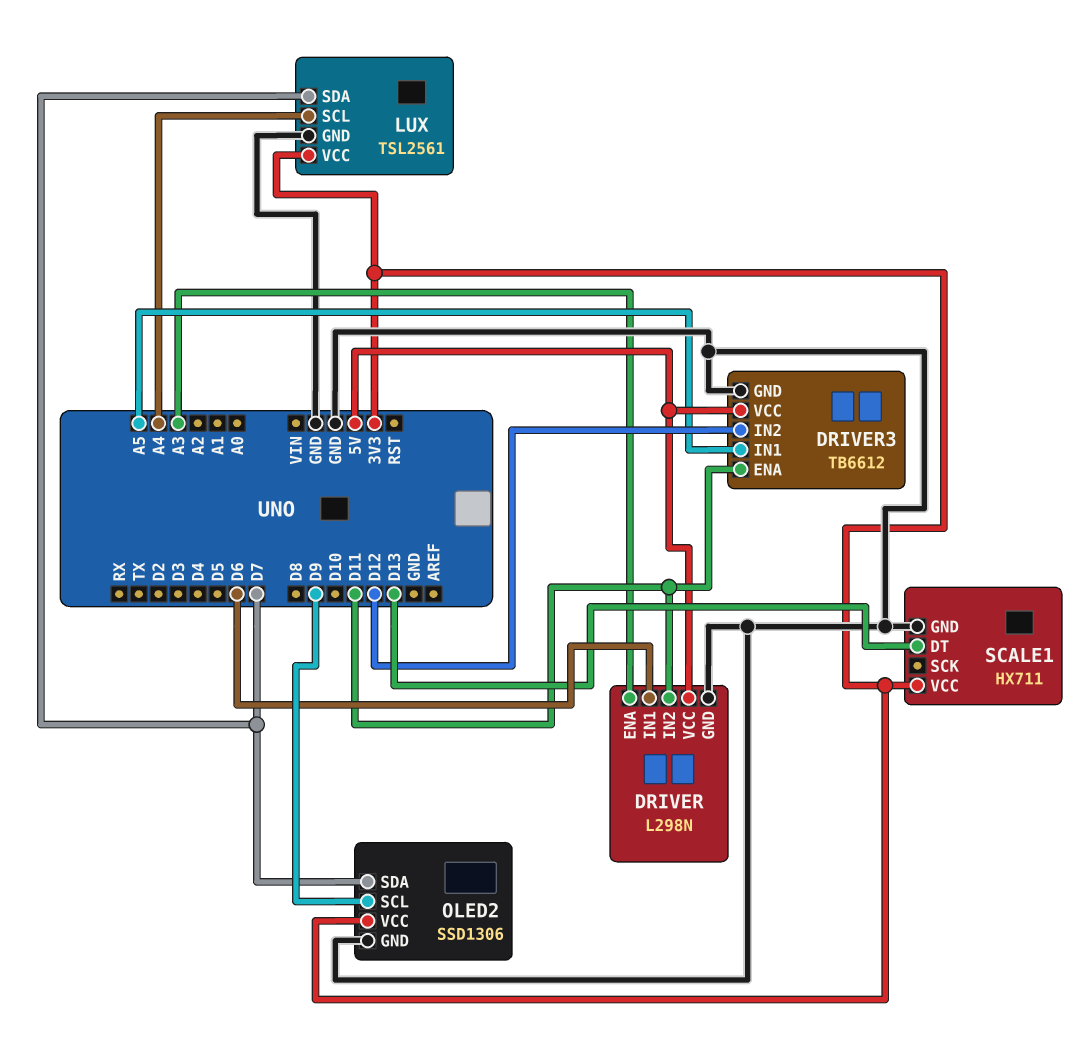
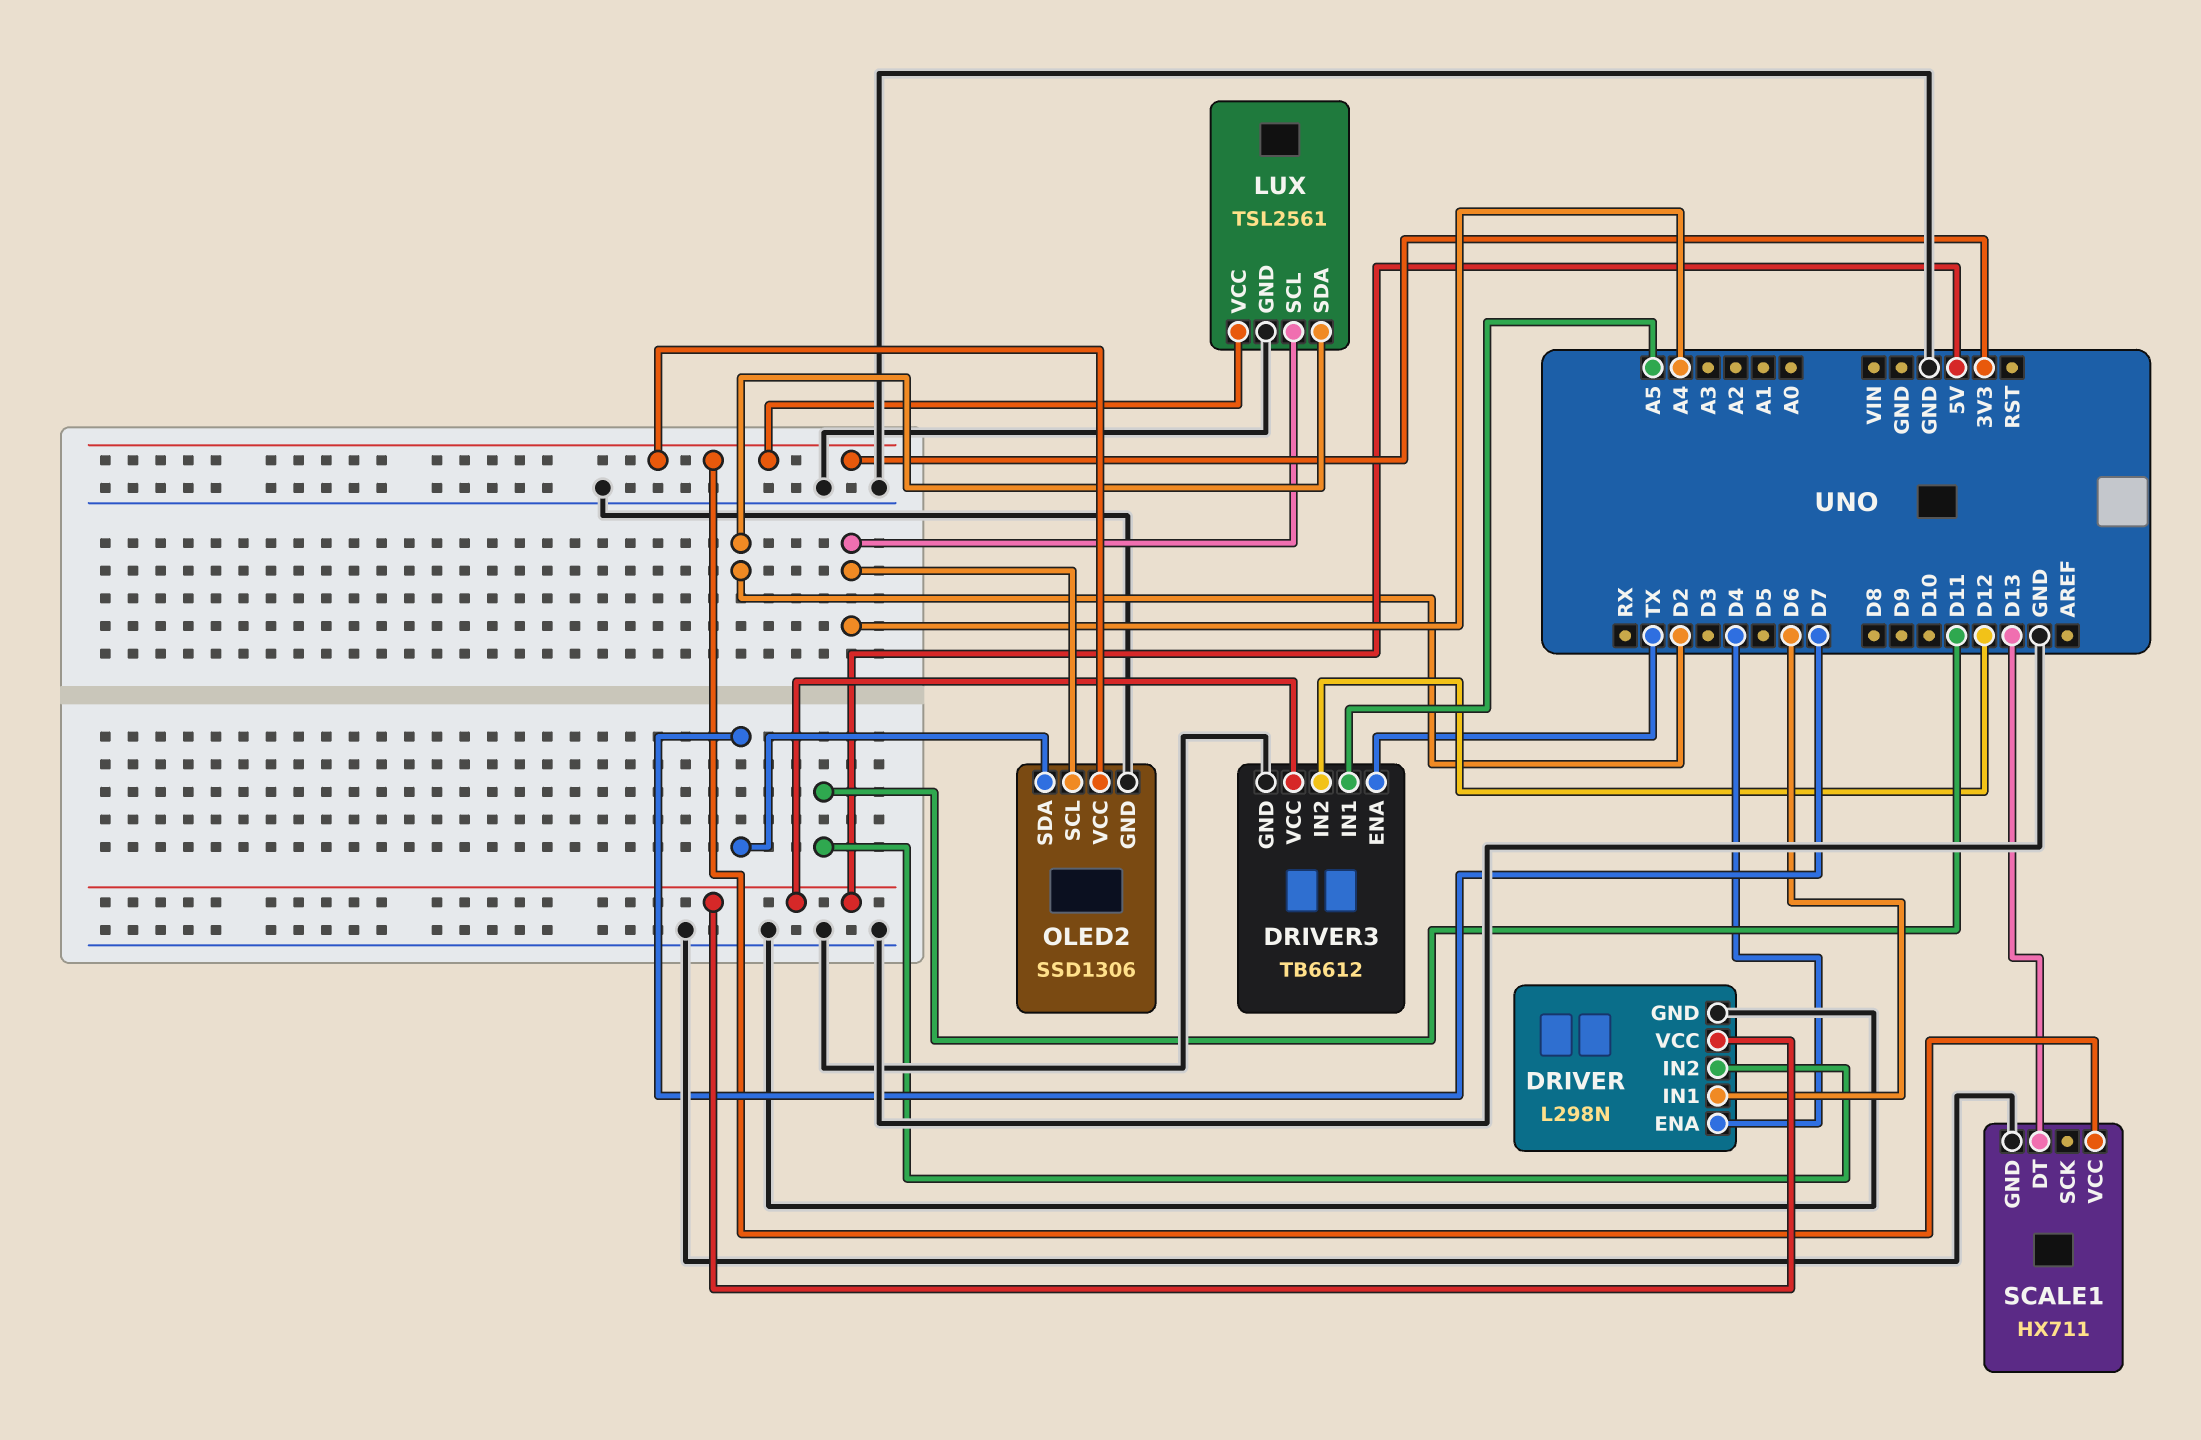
DRIVER pin ENA: A3 -> D4
DRIVER3 pin ENA: D11 -> TX
LUX pin SDA: D7 -> D2
OLED2 pin SCL: D9 -> A4

